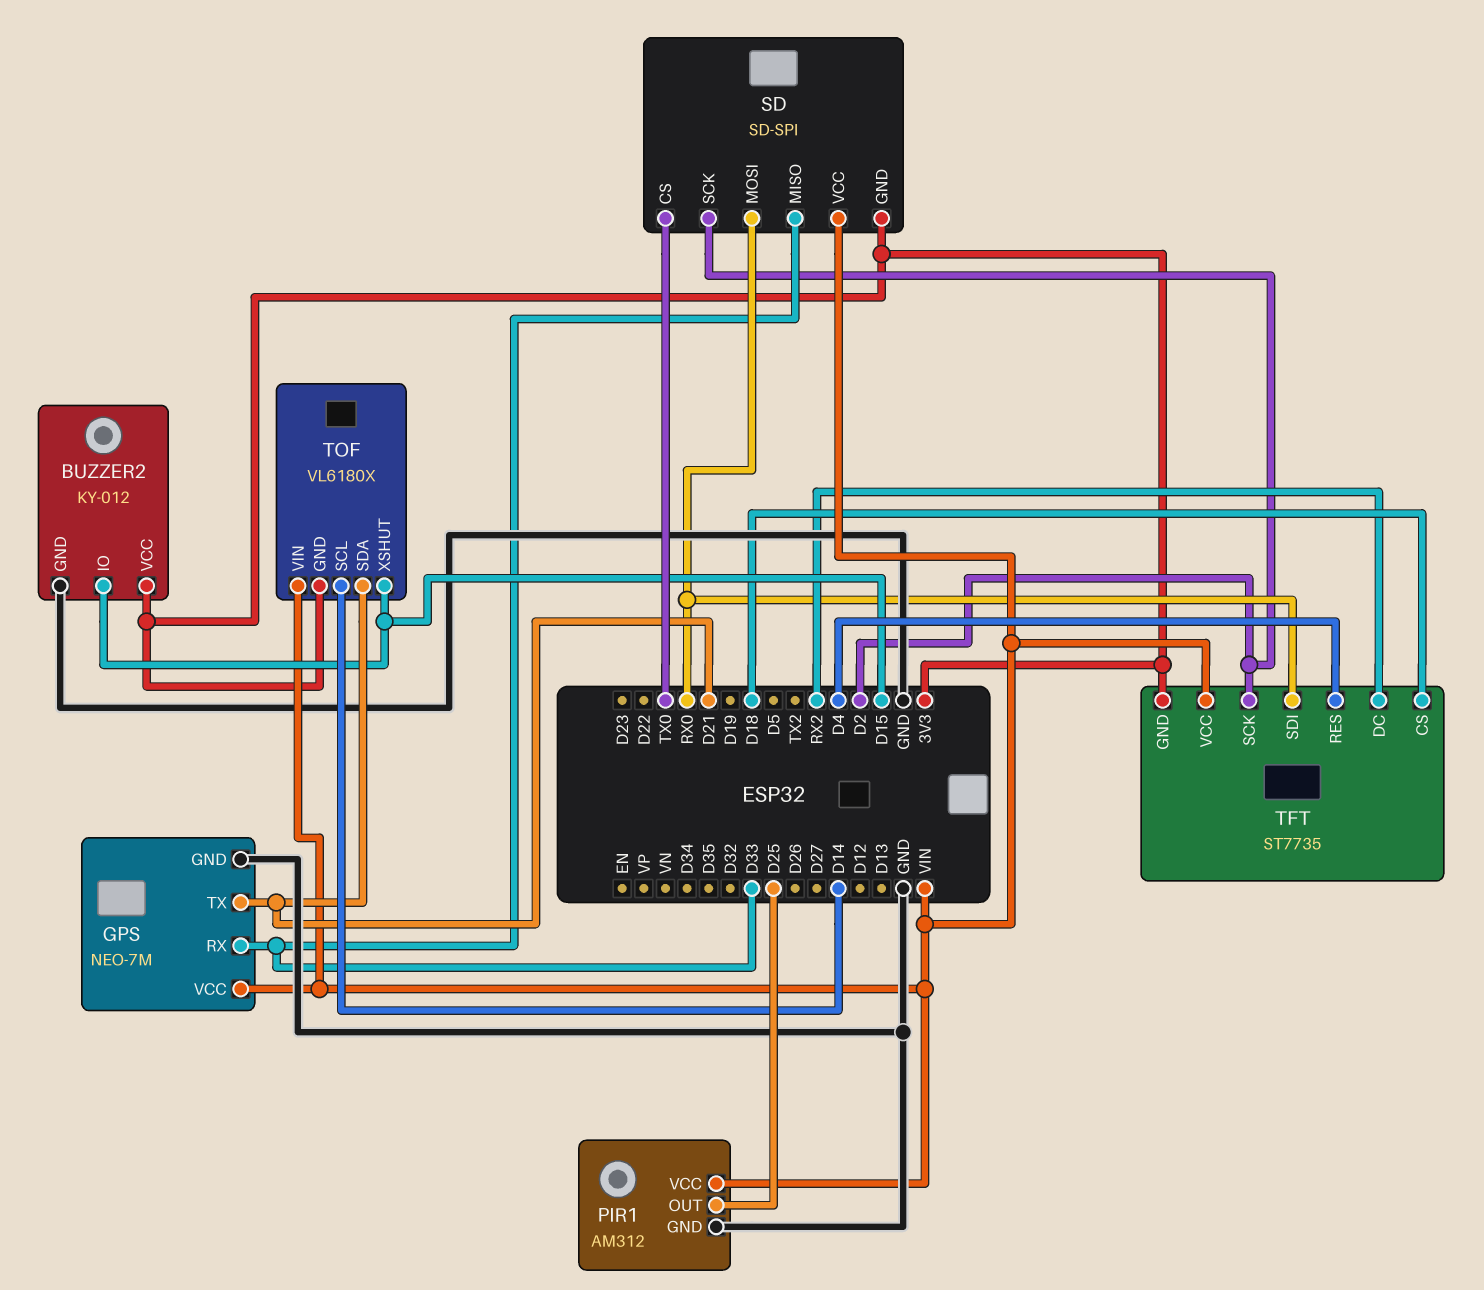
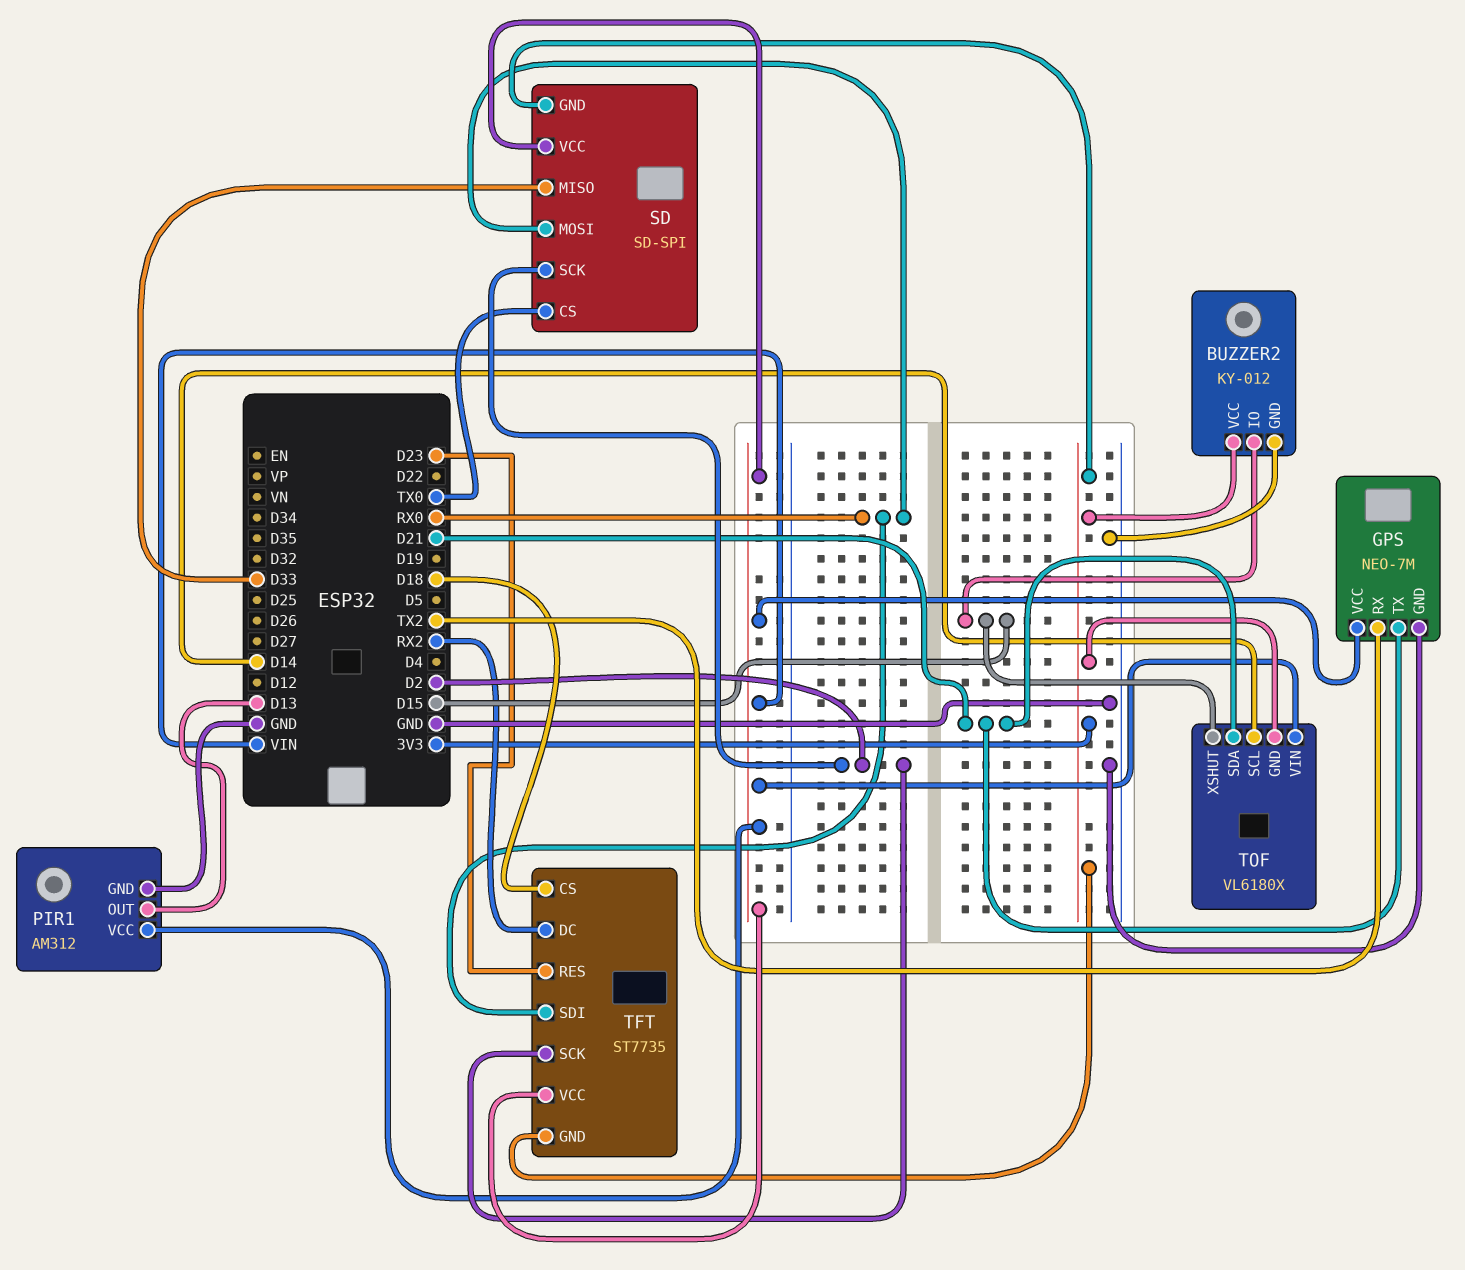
GPS pin RX: D33 -> TX2
PIR1 pin OUT: D25 -> D13
TFT pin RES: D4 -> D23

